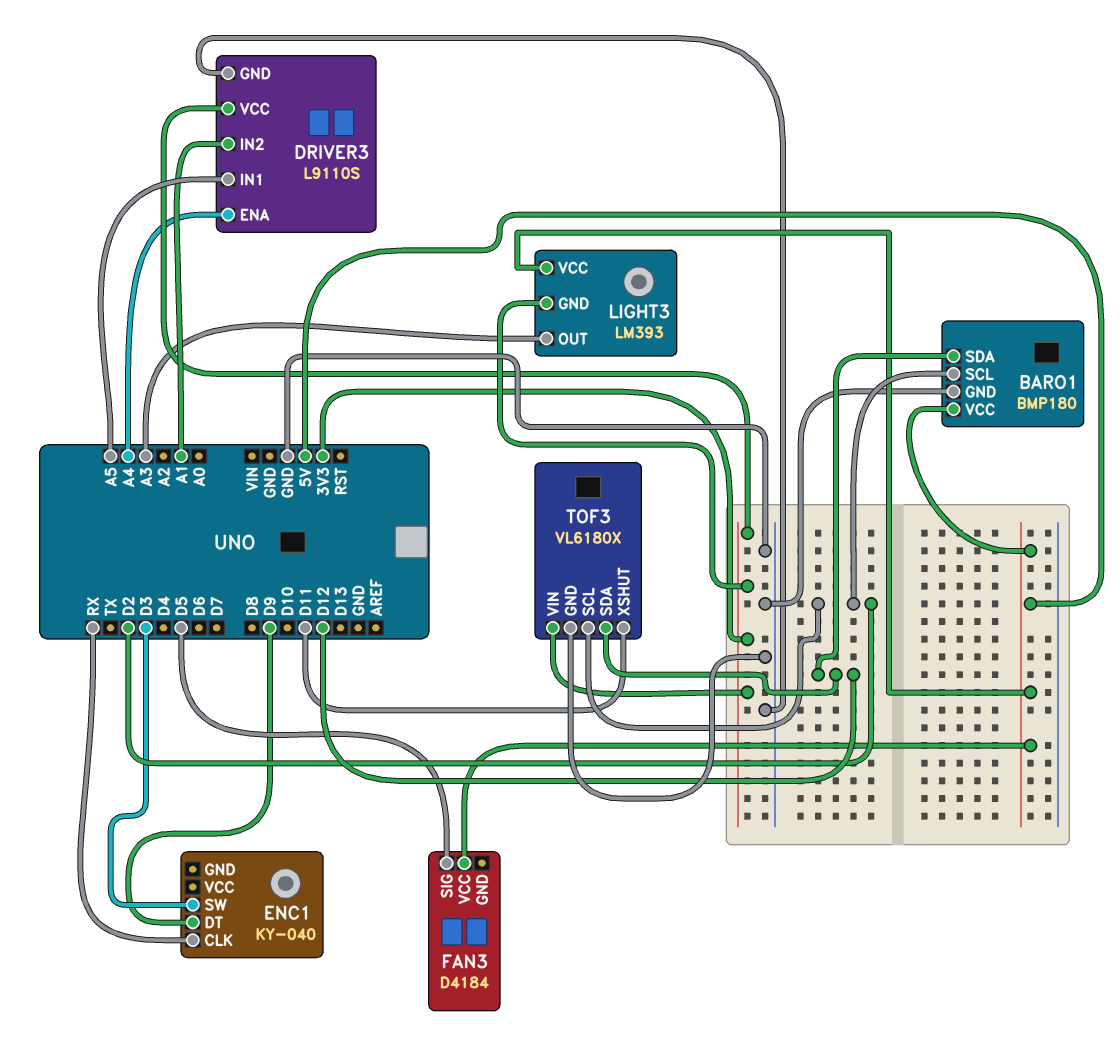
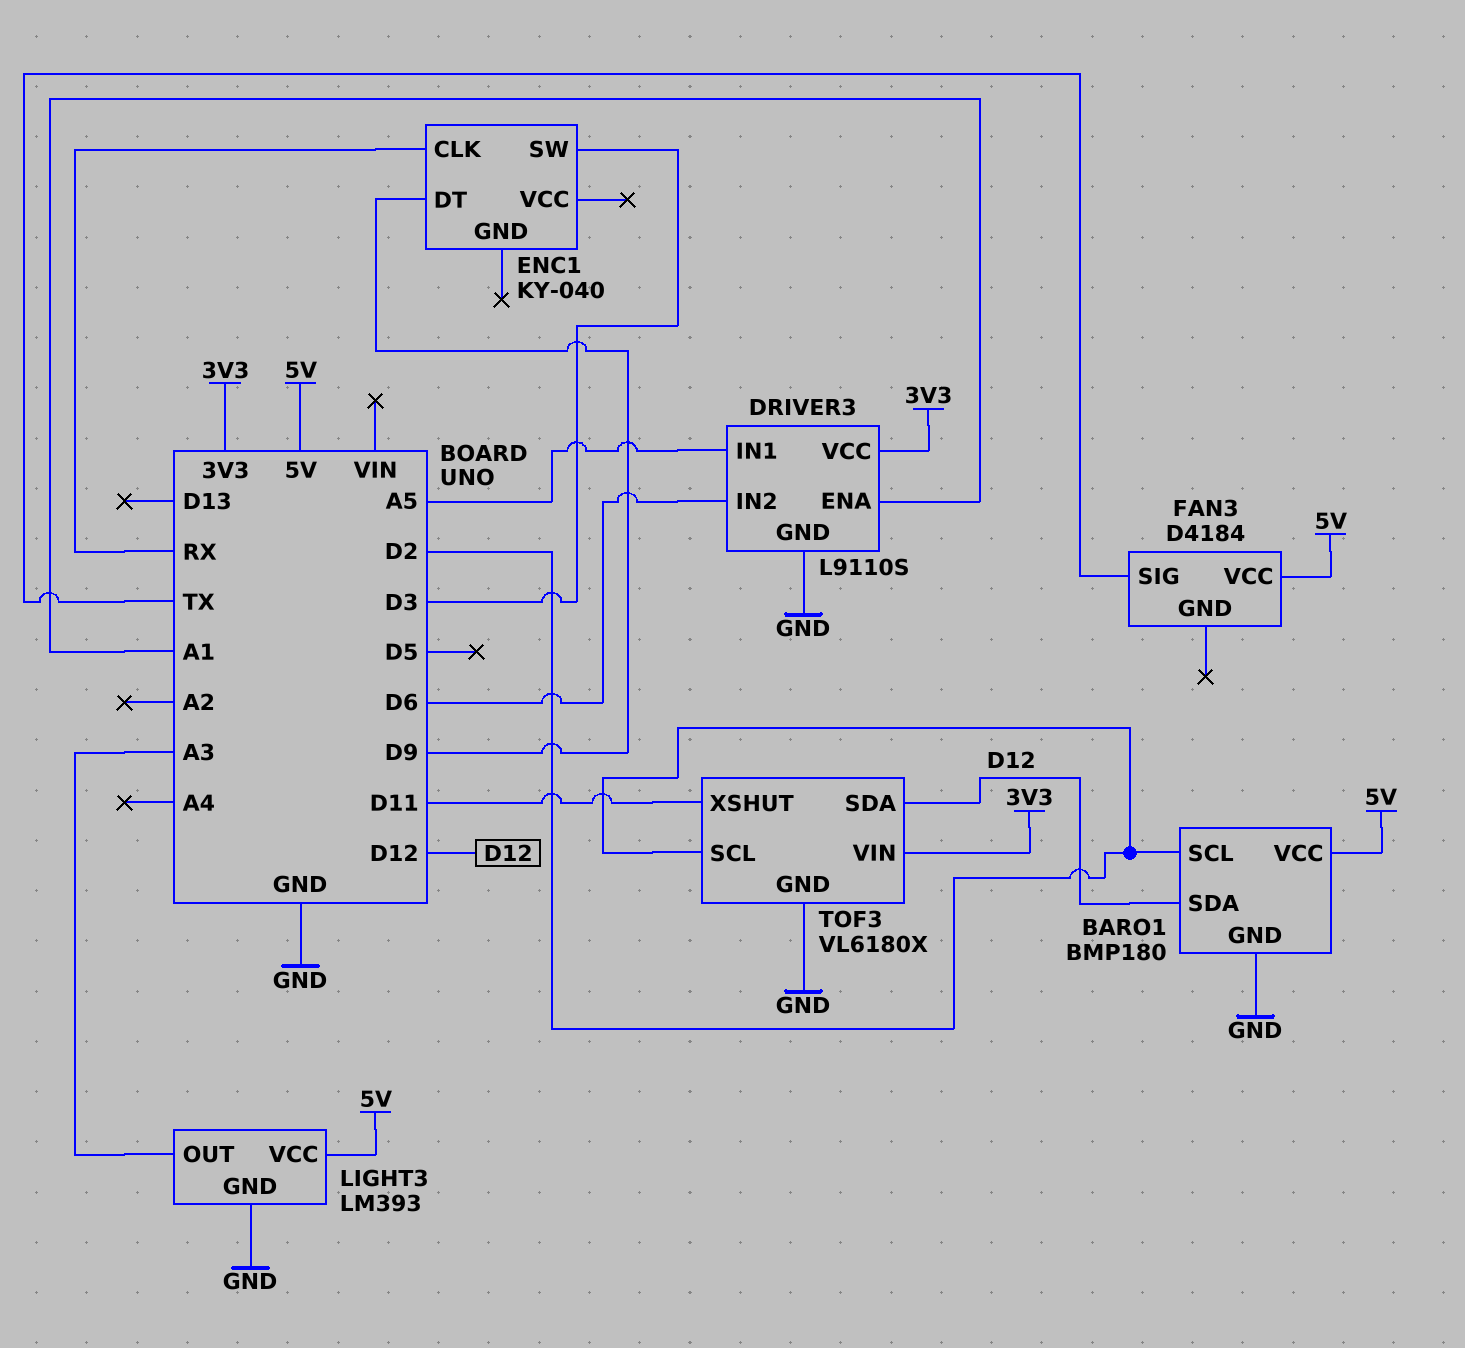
DRIVER3 pin ENA: A4 -> A1
DRIVER3 pin IN2: A1 -> D6
FAN3 pin SIG: D5 -> TX
LIGHT3 pin GND: 3V3 -> GND

